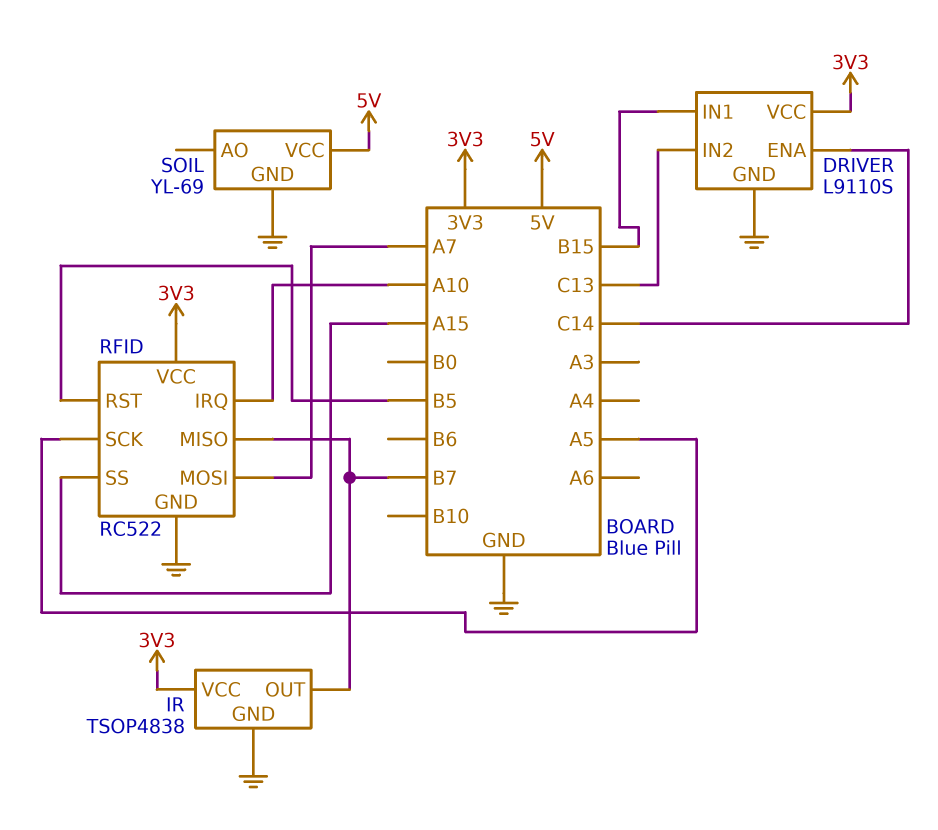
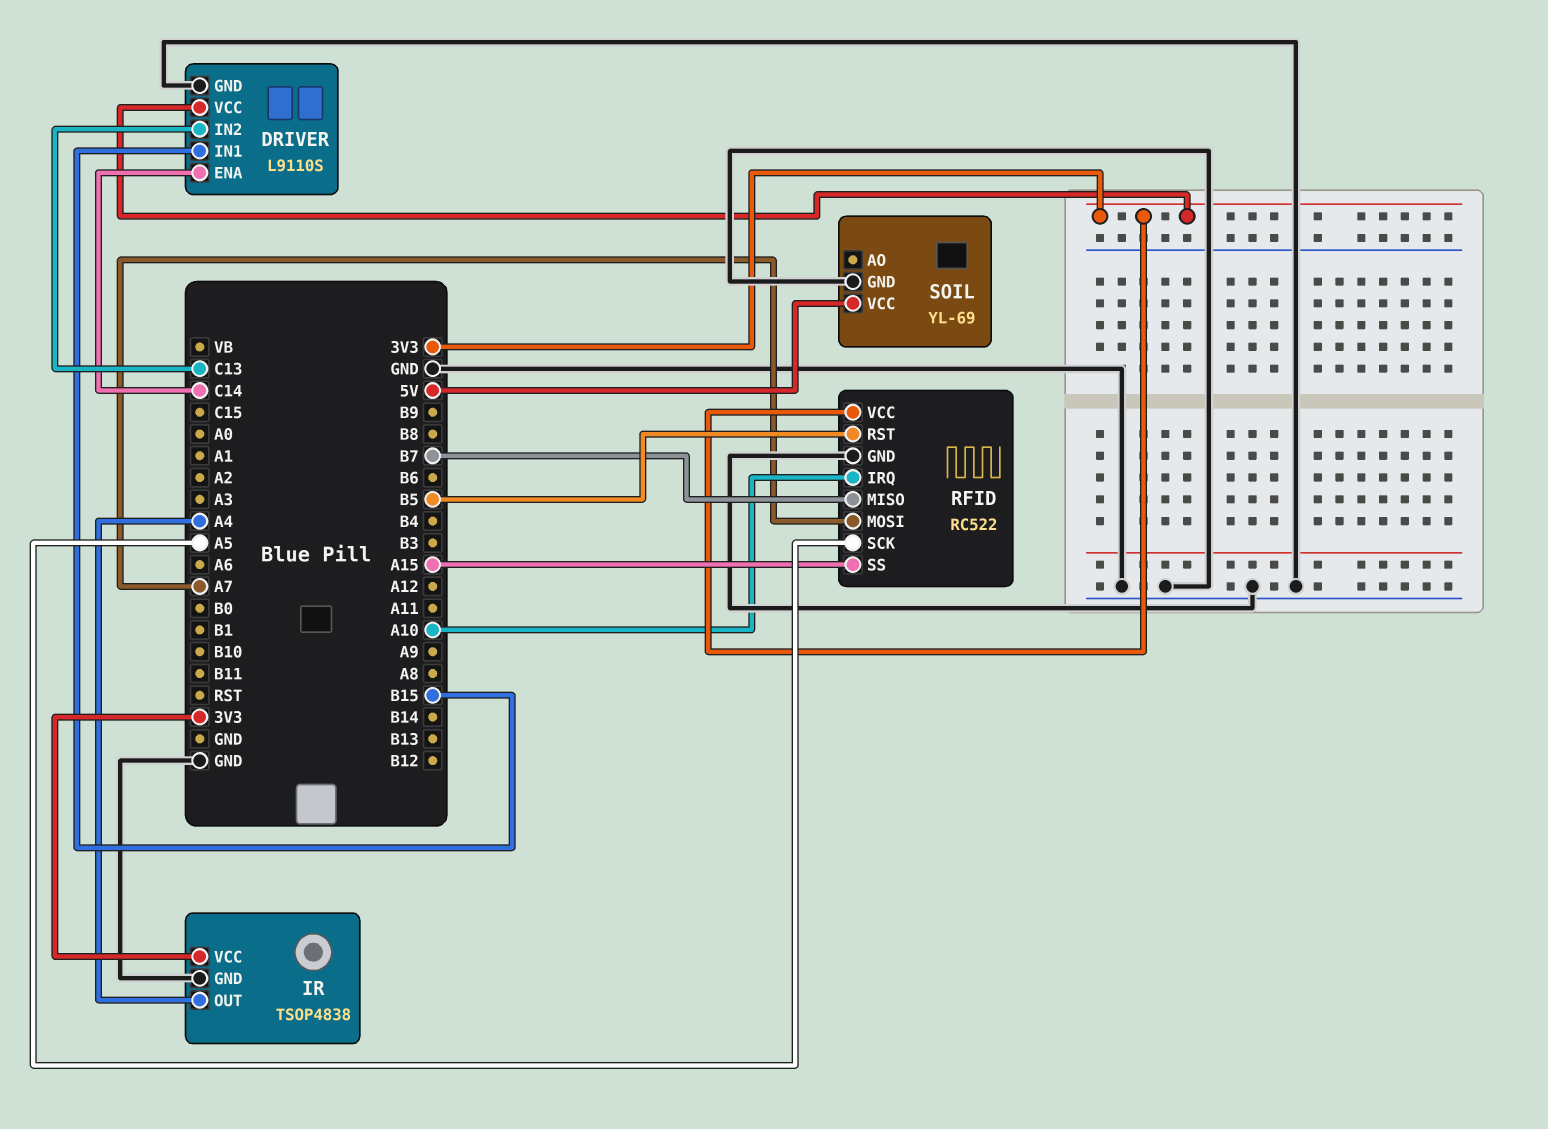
IR pin OUT: B7 -> A4

